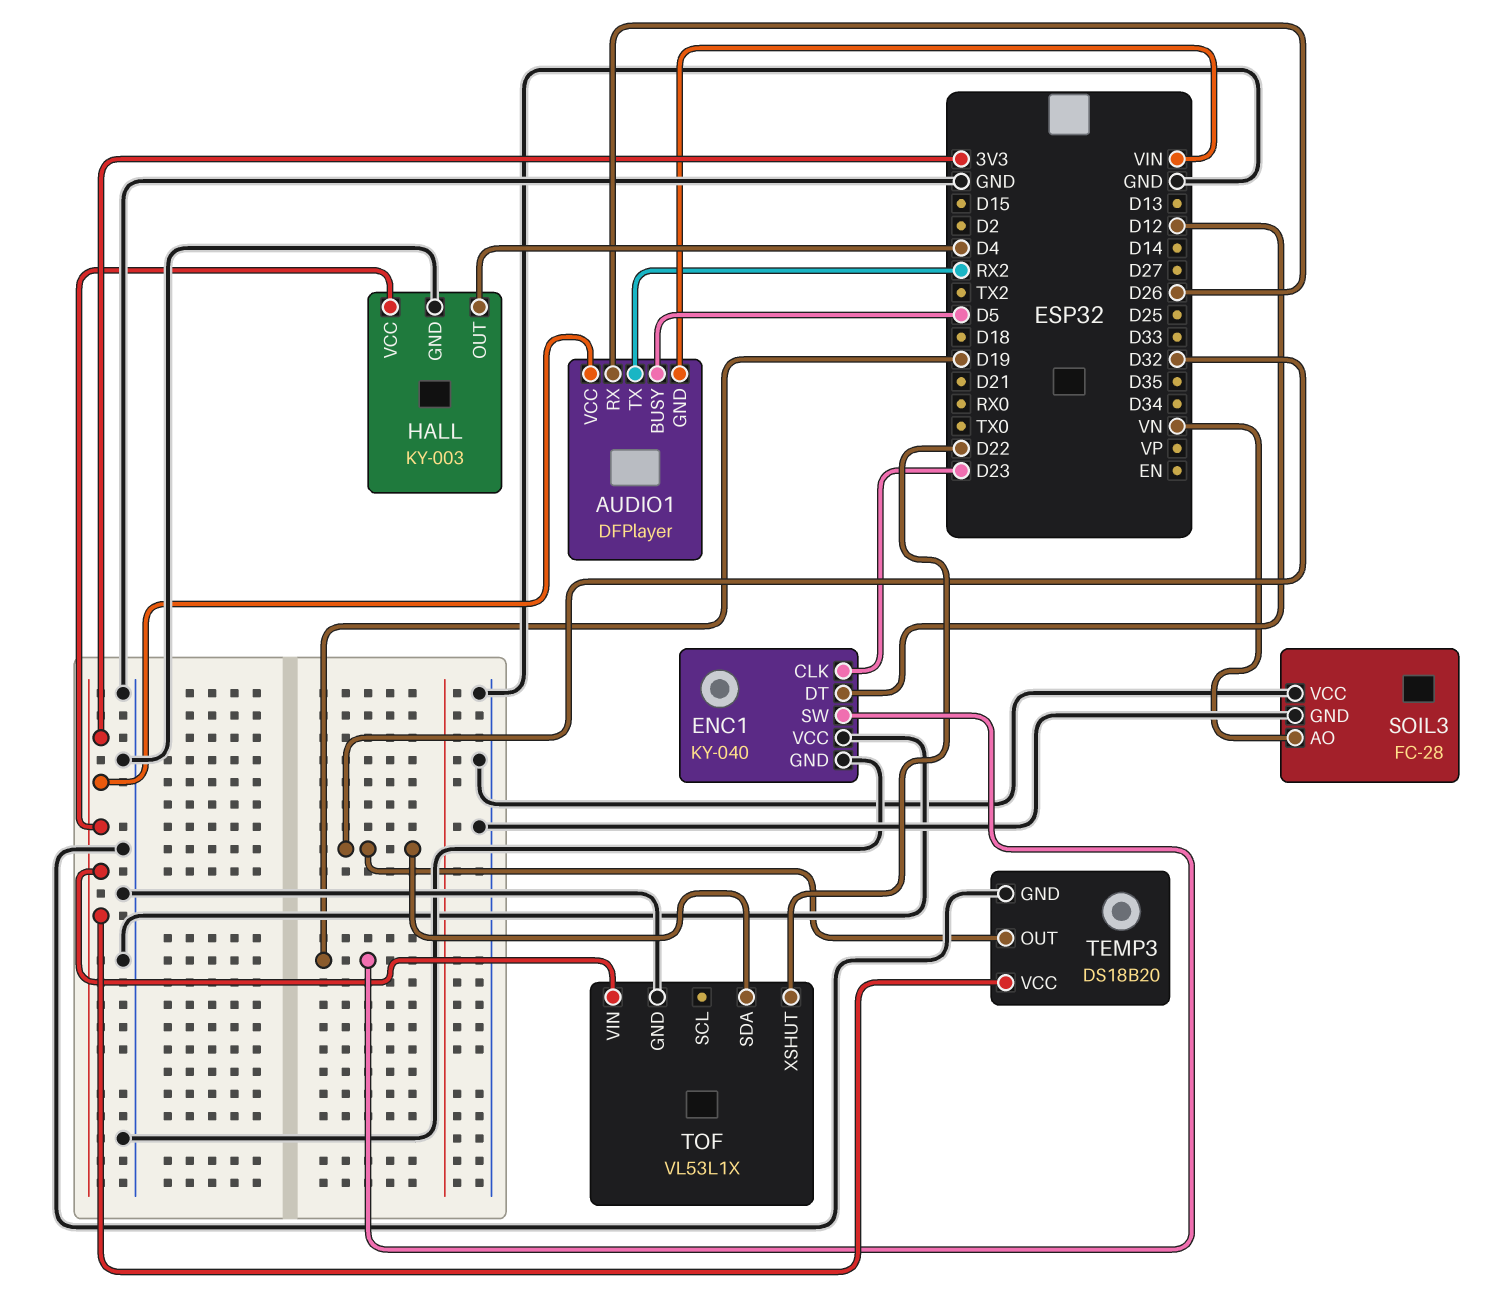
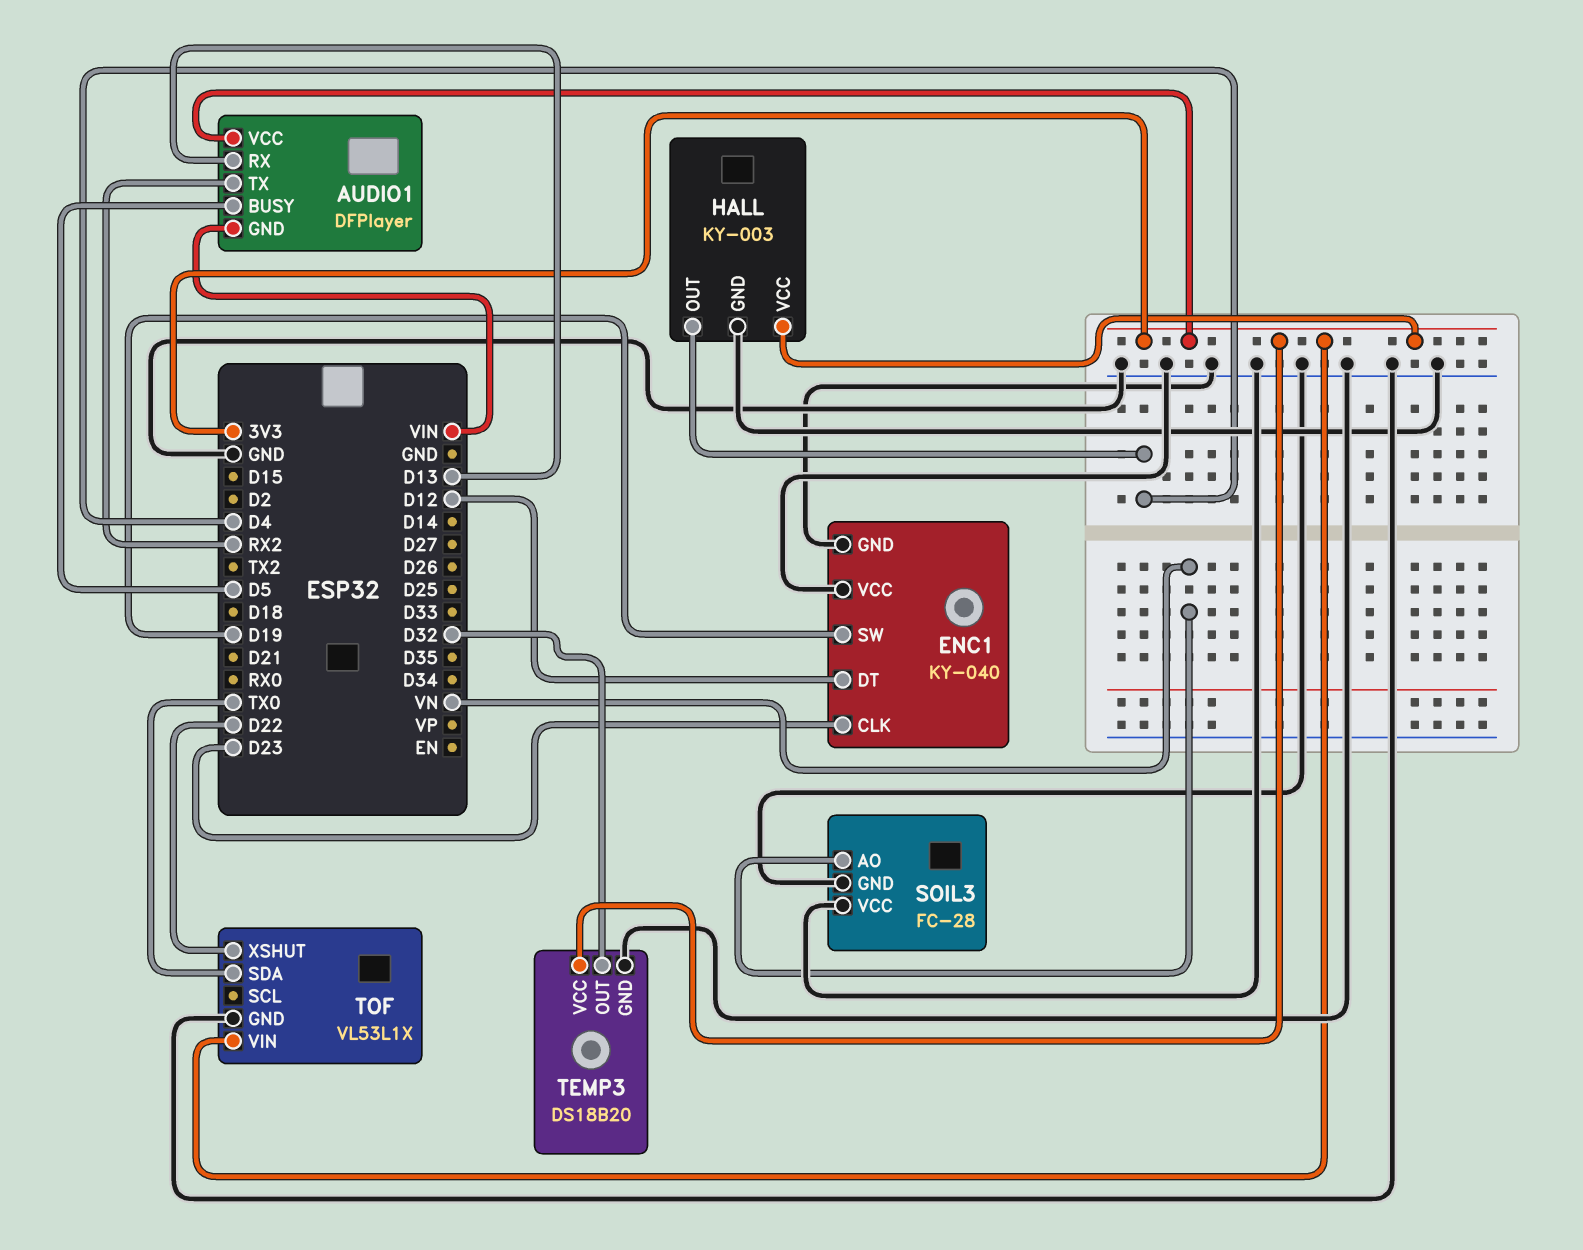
AUDIO1 pin RX: D26 -> D13
TOF pin SDA: D32 -> TX0

